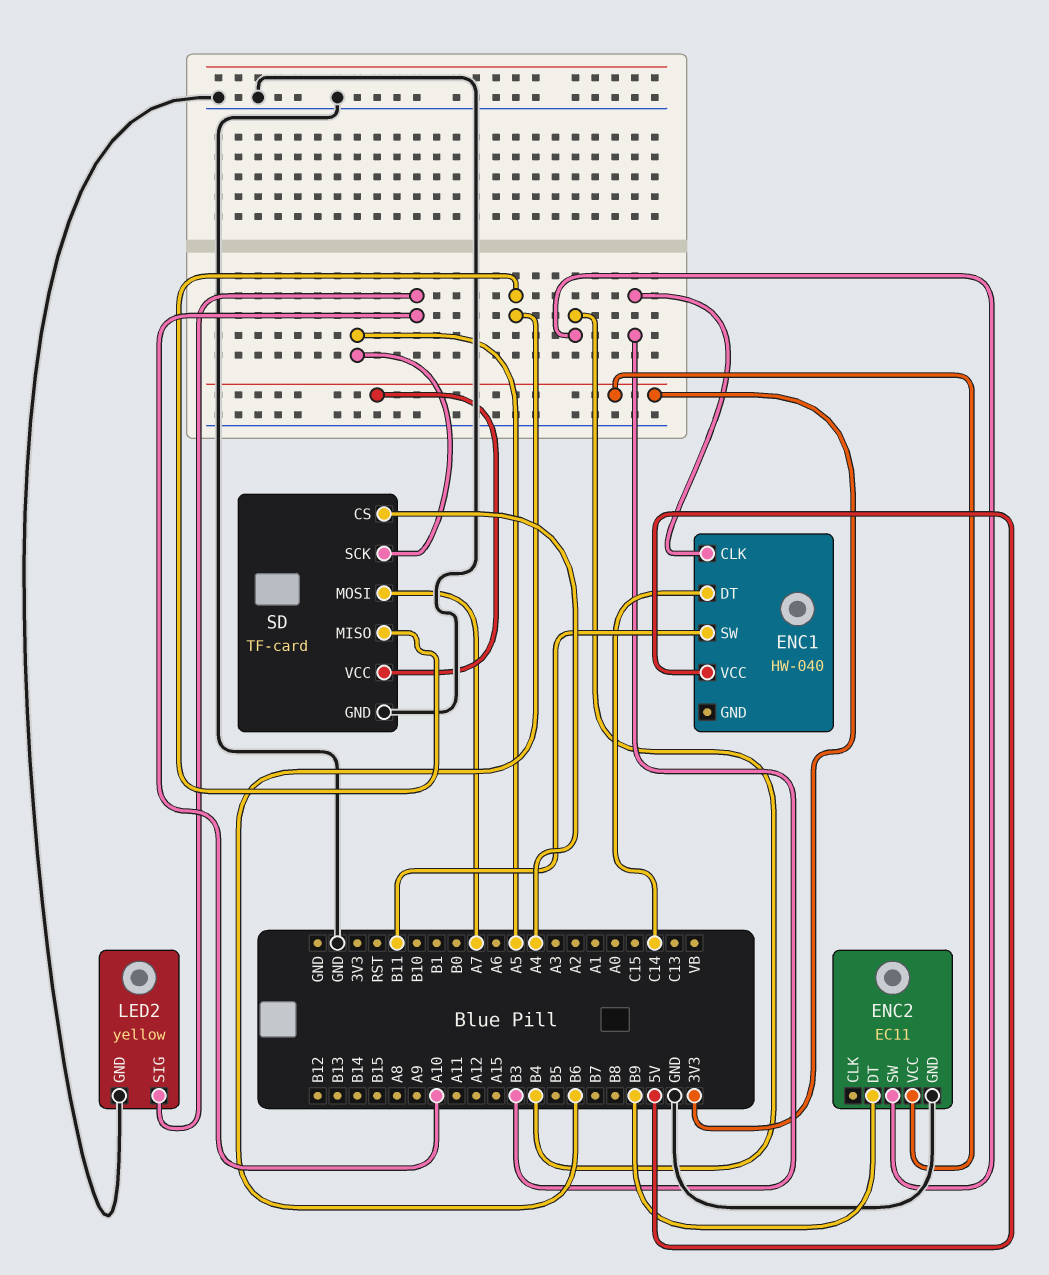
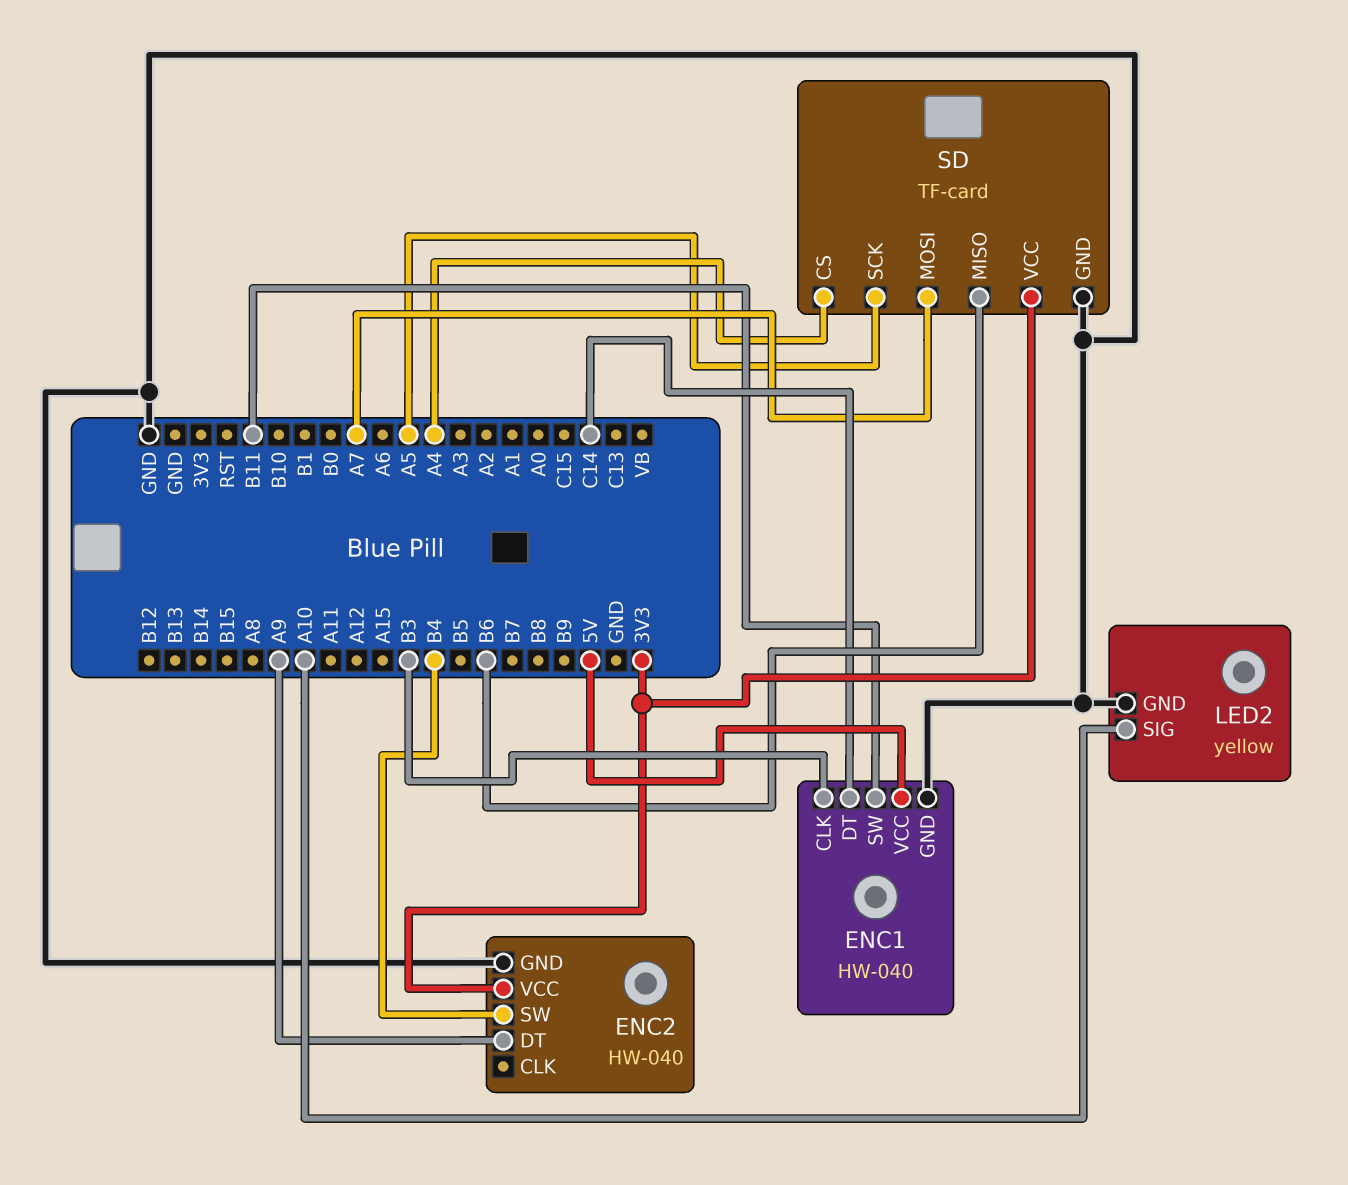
ENC1 pin GND: none -> GND
ENC2: EC11 -> HW-040
ENC2 pin DT: B9 -> A9

